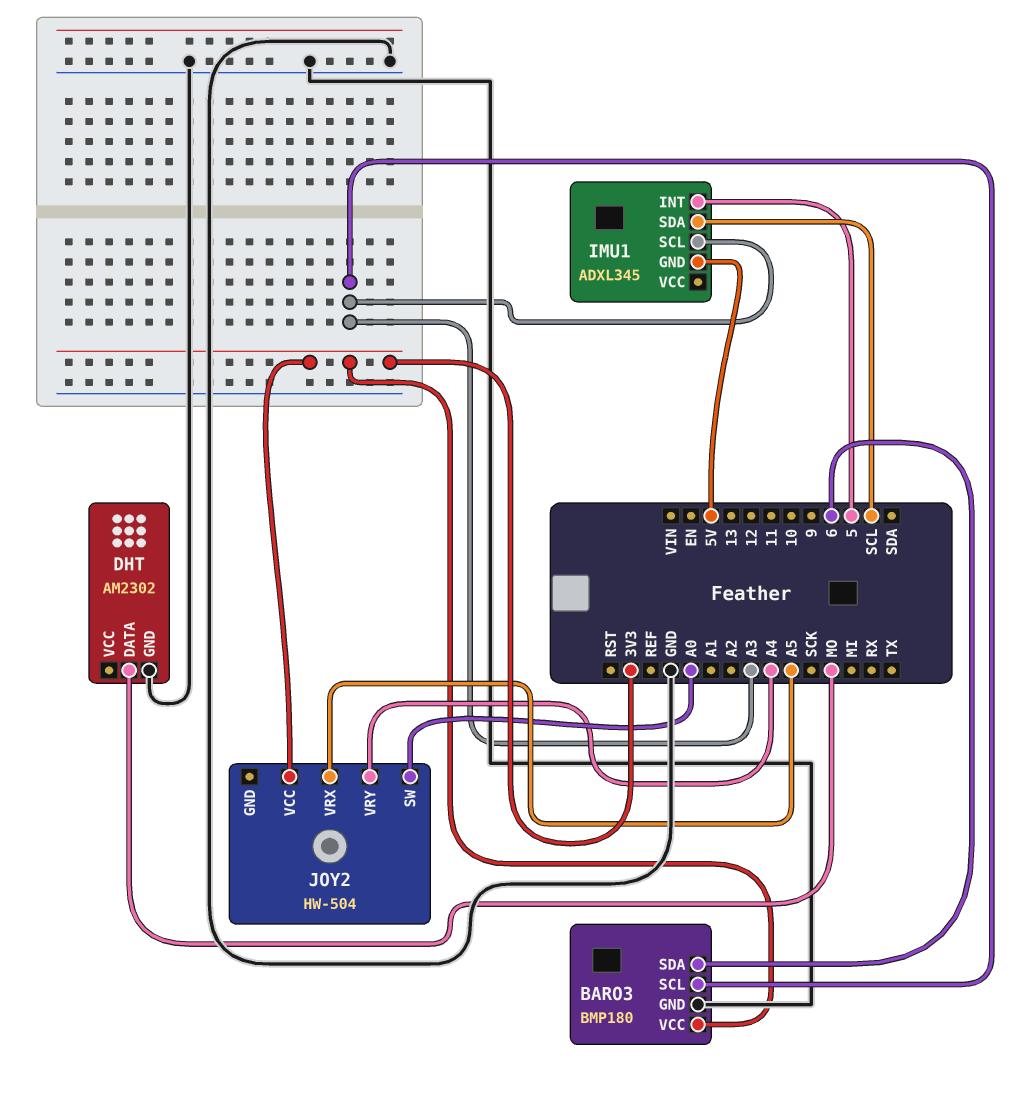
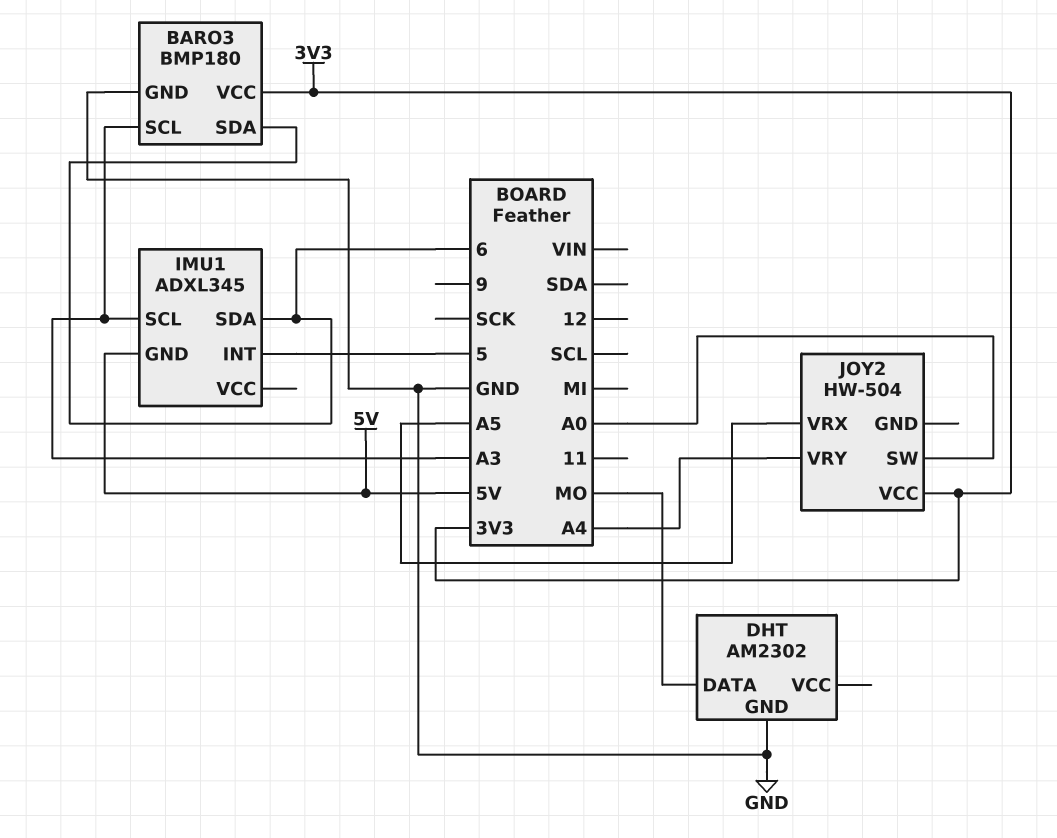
IMU1 pin SDA: SCL -> 6

